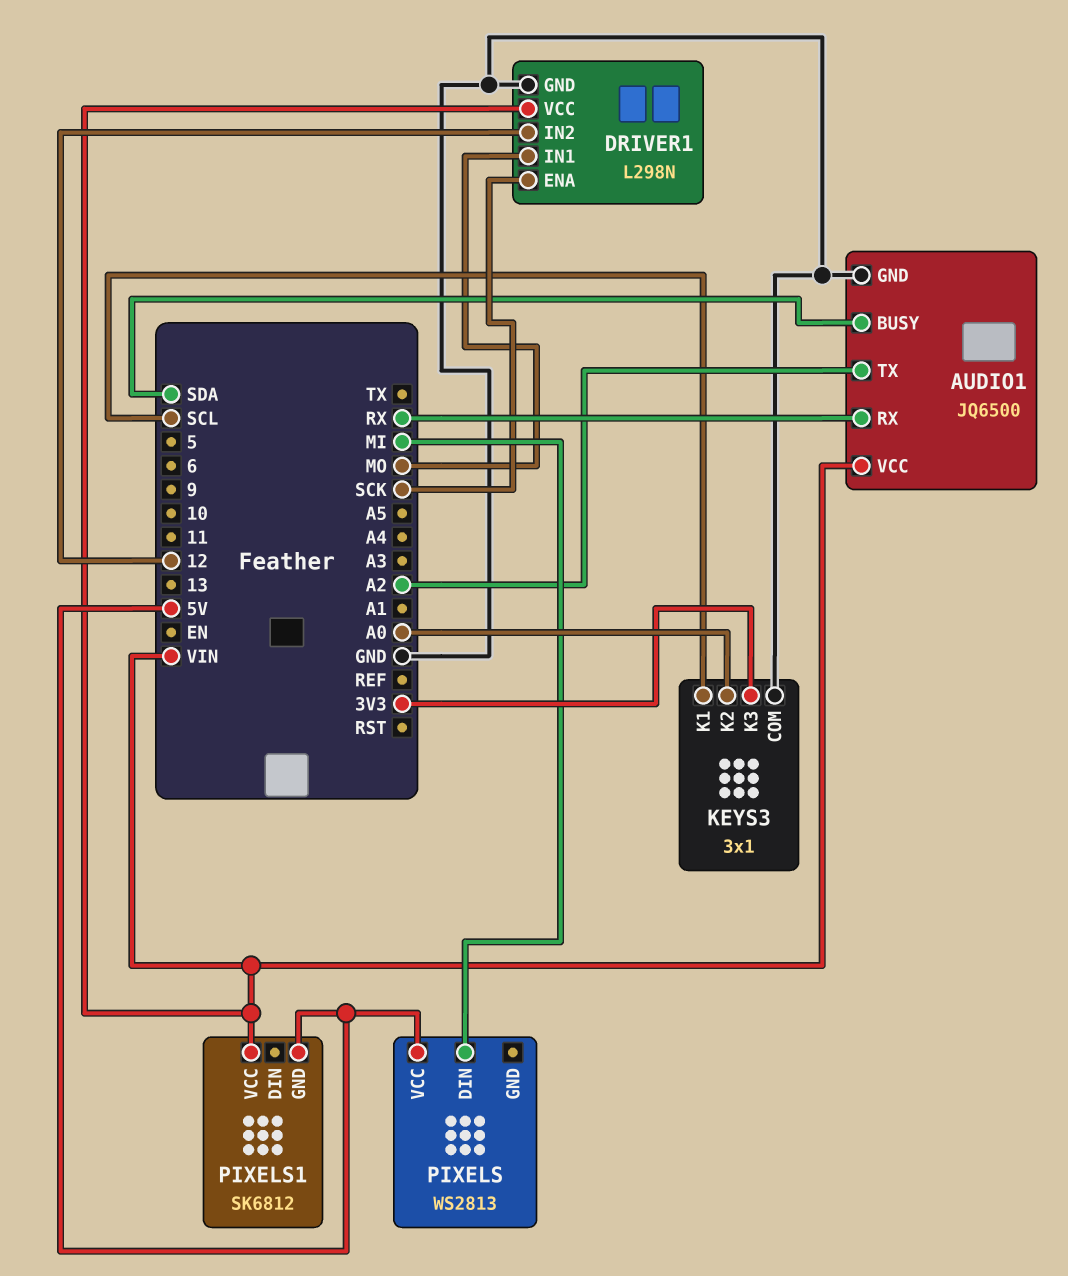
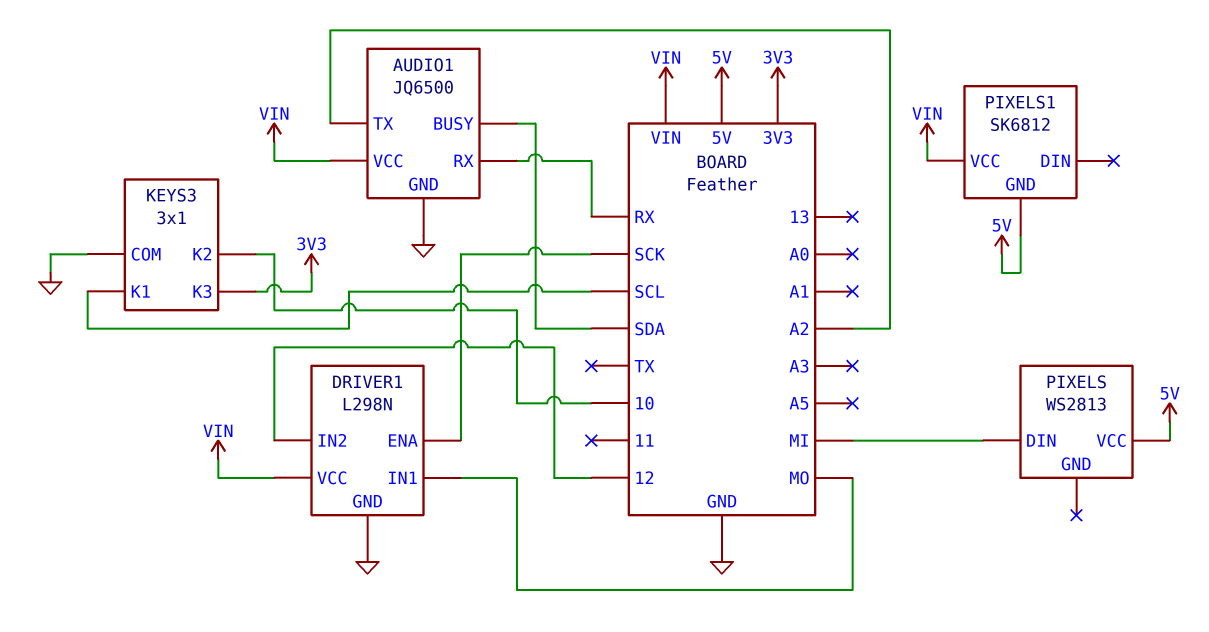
KEYS3 pin K2: A0 -> 10

